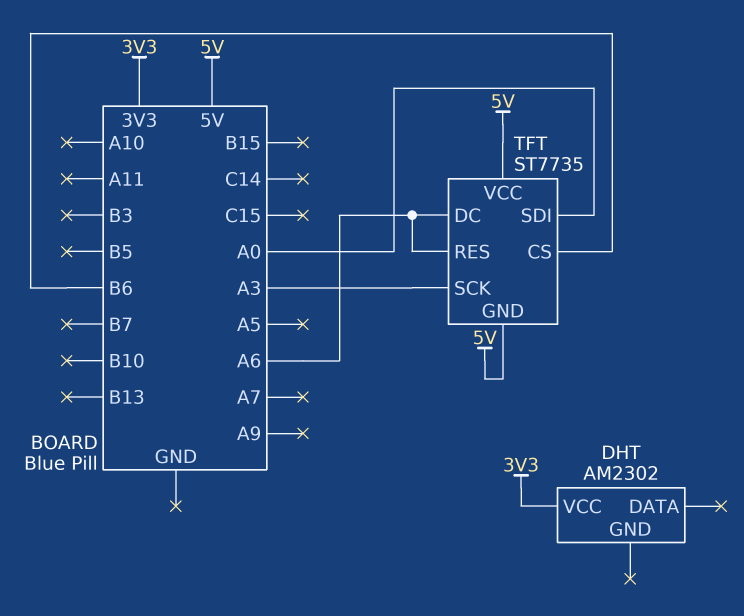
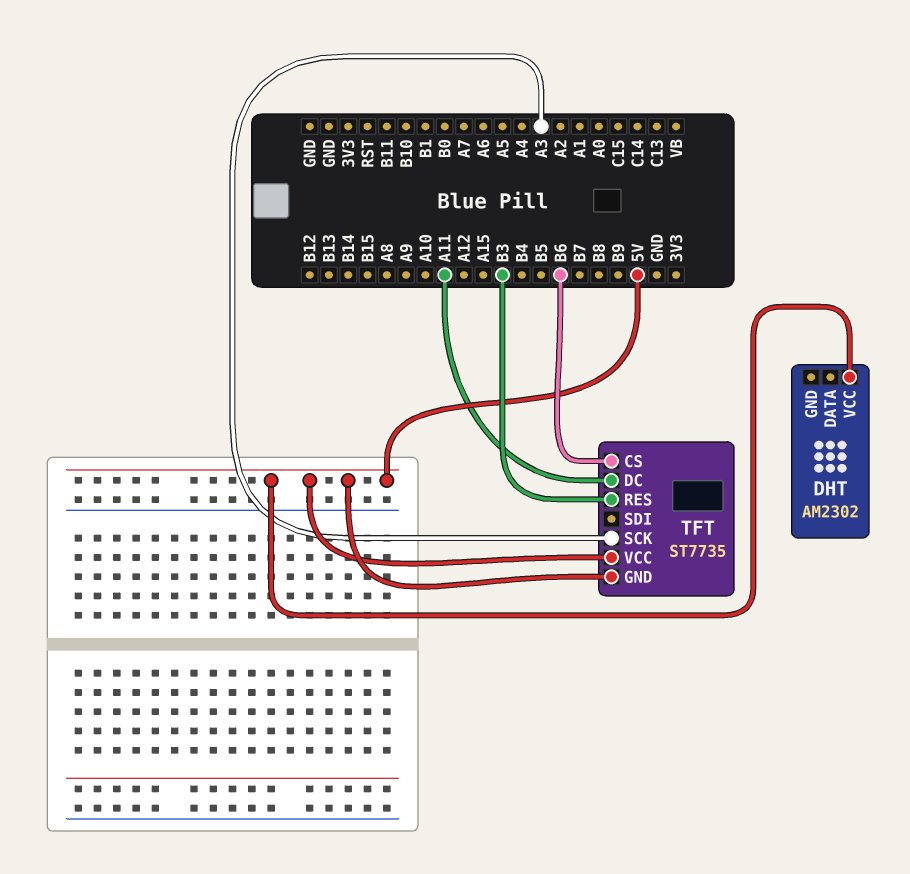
DHT pin VCC: 3V3 -> 5V
TFT pin DC: A6 -> A11
TFT pin RES: A6 -> B3
TFT pin SDI: A0 -> none

